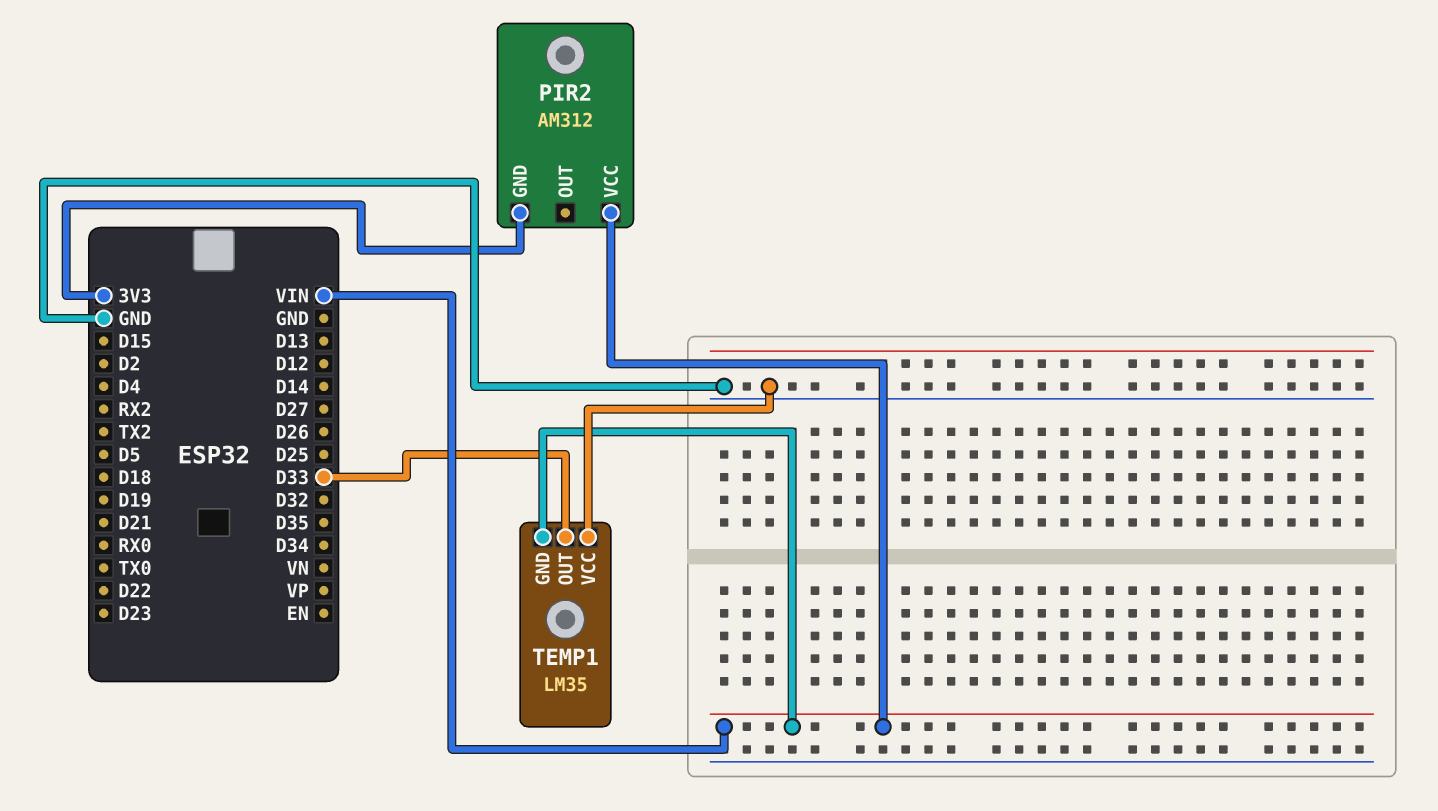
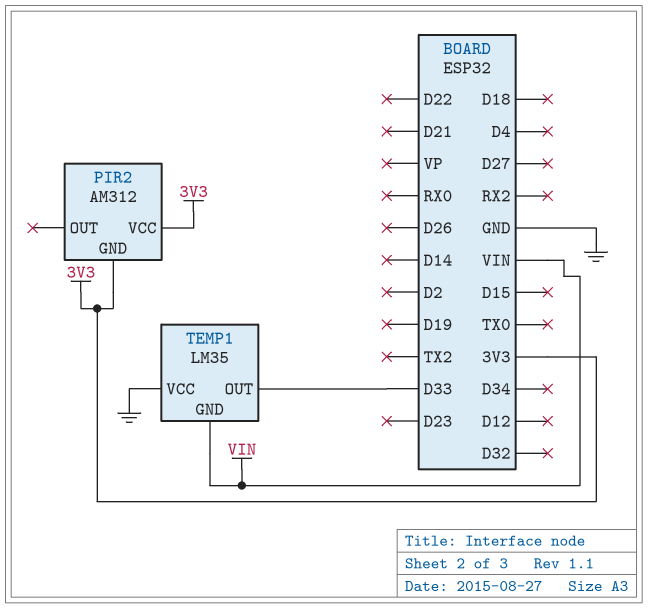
PIR2 pin VCC: VIN -> 3V3

